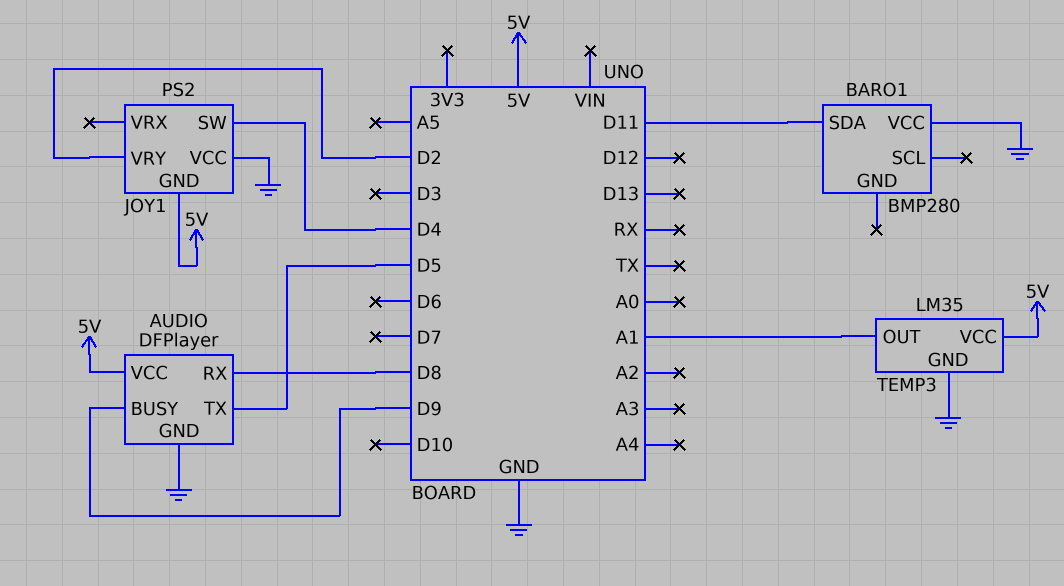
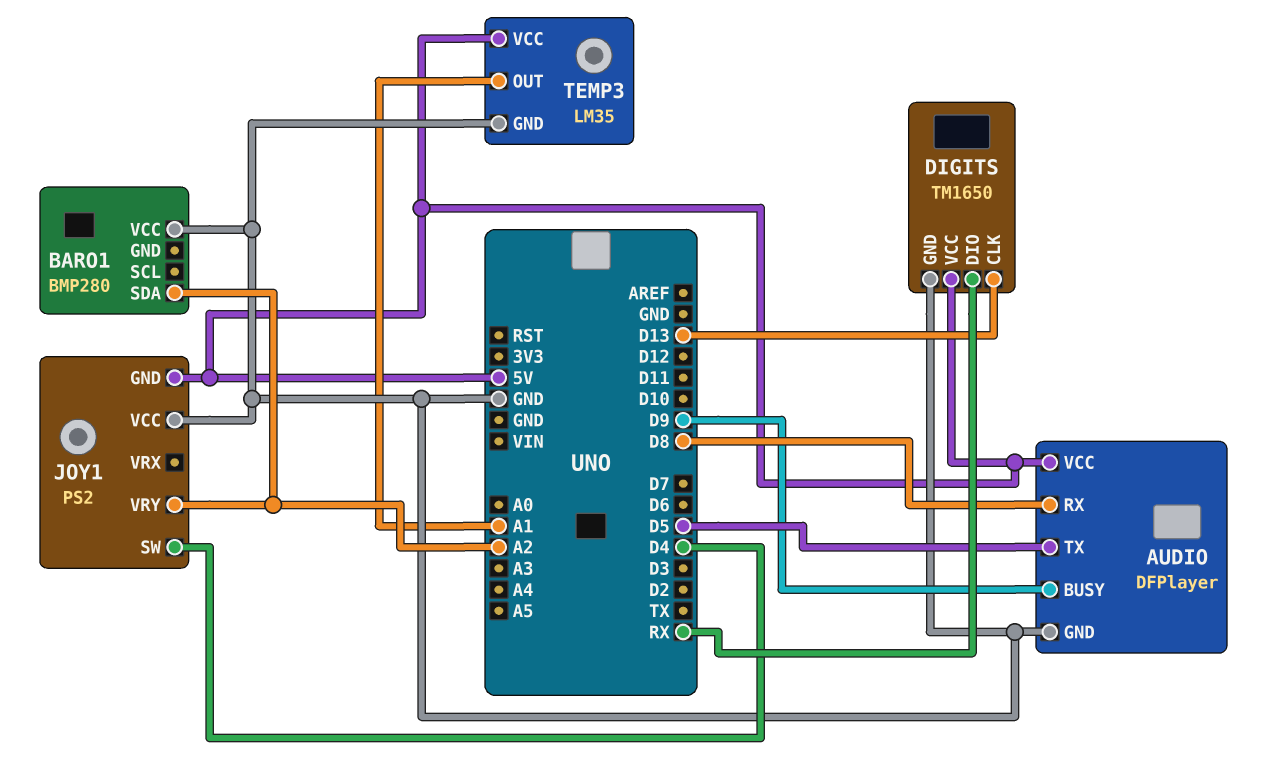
BARO1 pin SDA: D11 -> A2
DIGITS: none -> TM1650
DIGITS pin CLK: none -> D13
DIGITS pin DIO: none -> RX
DIGITS pin GND: none -> GND
DIGITS pin VCC: none -> 5V
JOY1 pin VRY: D2 -> A2

